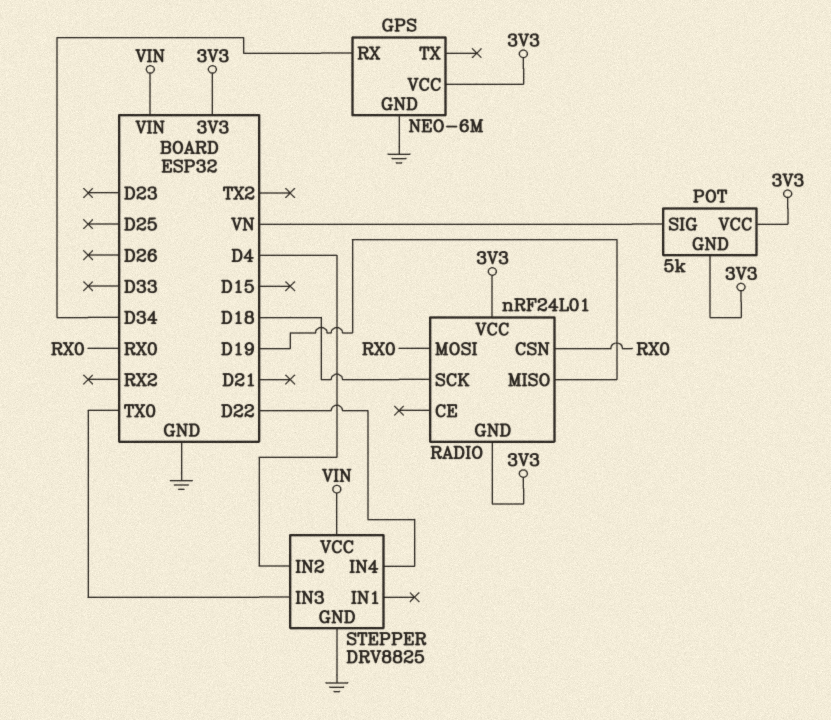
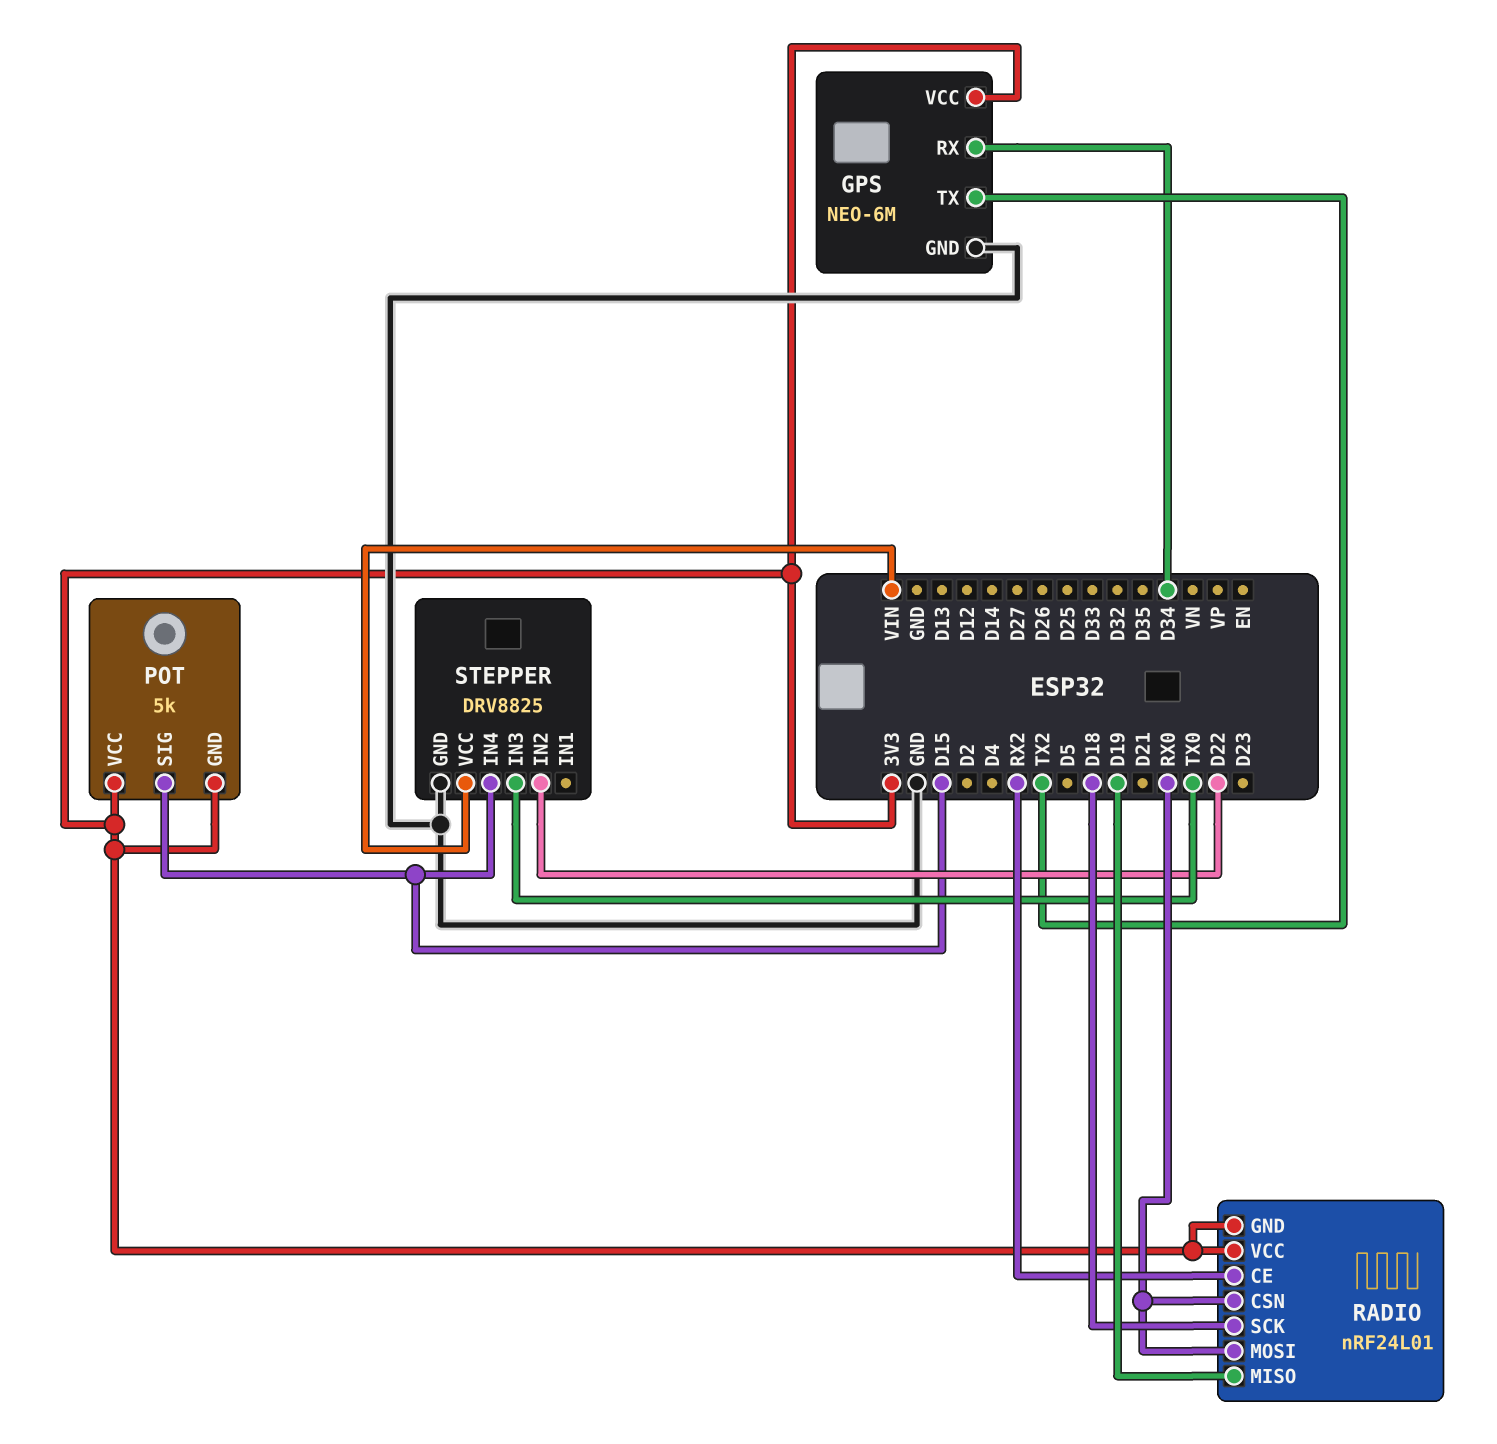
GPS pin TX: none -> TX2
POT pin SIG: VN -> D15
RADIO pin CE: none -> RX2
STEPPER pin IN2: D4 -> D22
STEPPER pin IN4: D22 -> D15

